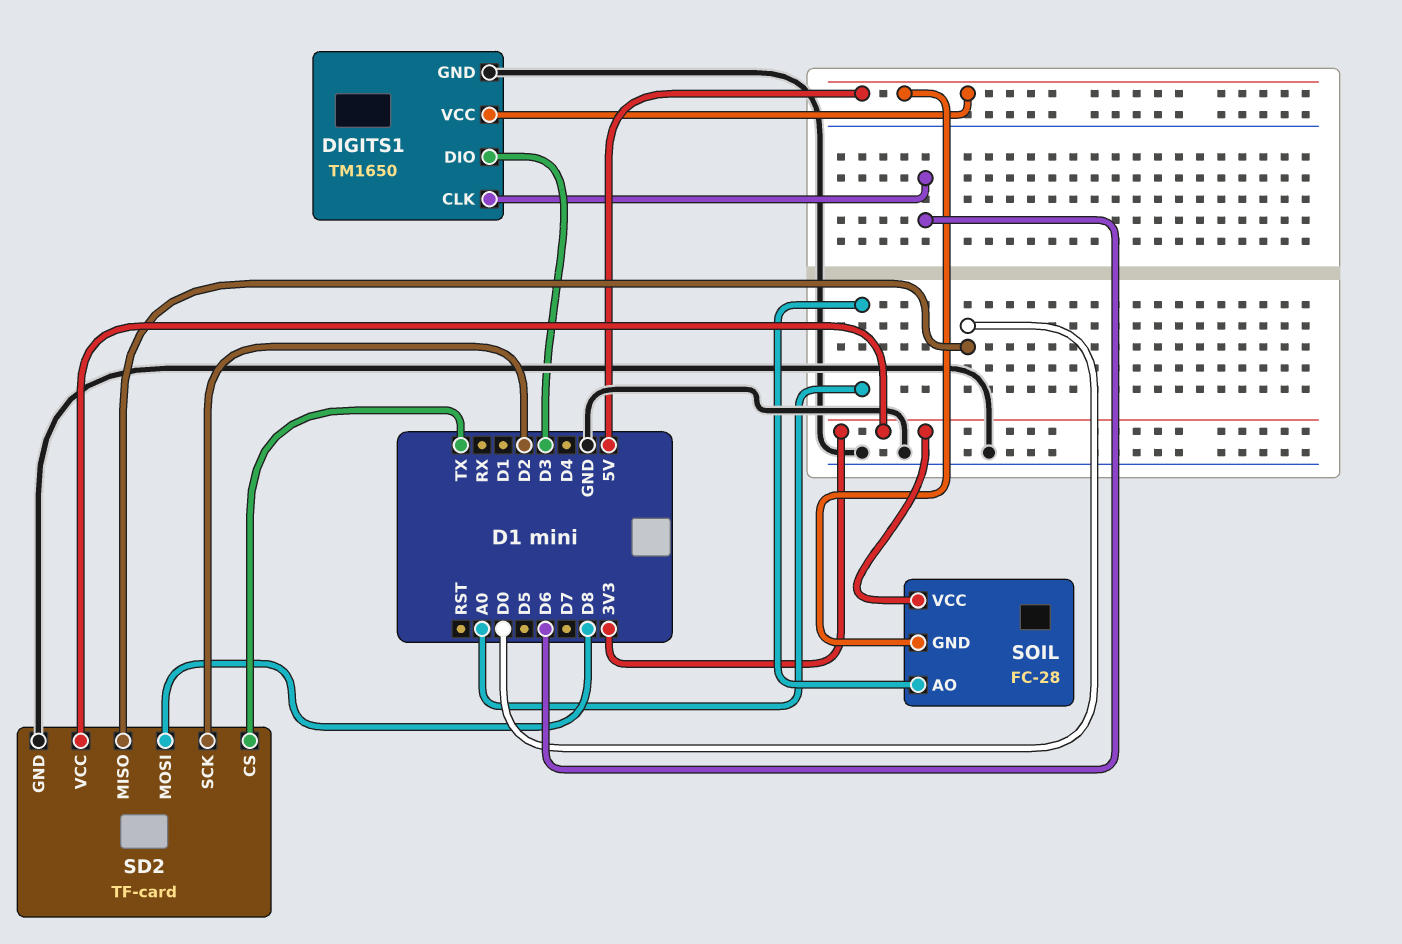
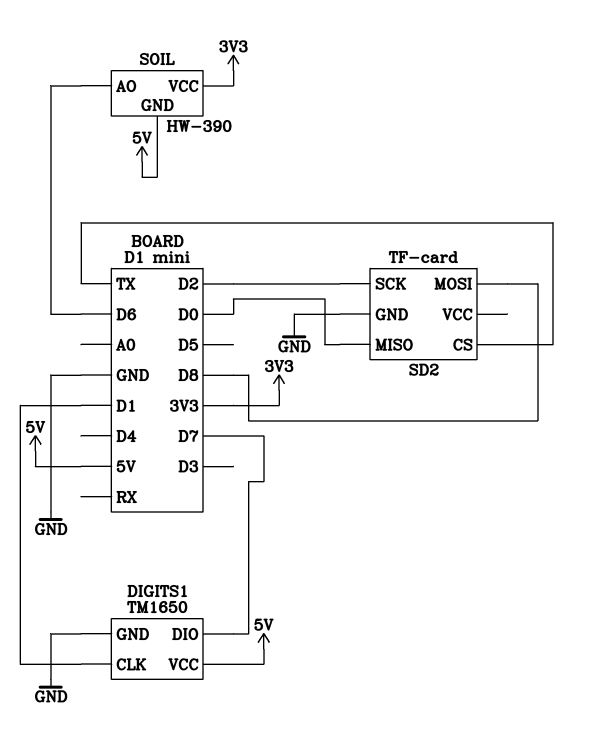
DIGITS1 pin CLK: D6 -> D1
DIGITS1 pin DIO: D3 -> D7
SD2 pin VCC: 3V3 -> none
SOIL: FC-28 -> HW-390
SOIL pin AO: A0 -> D6

